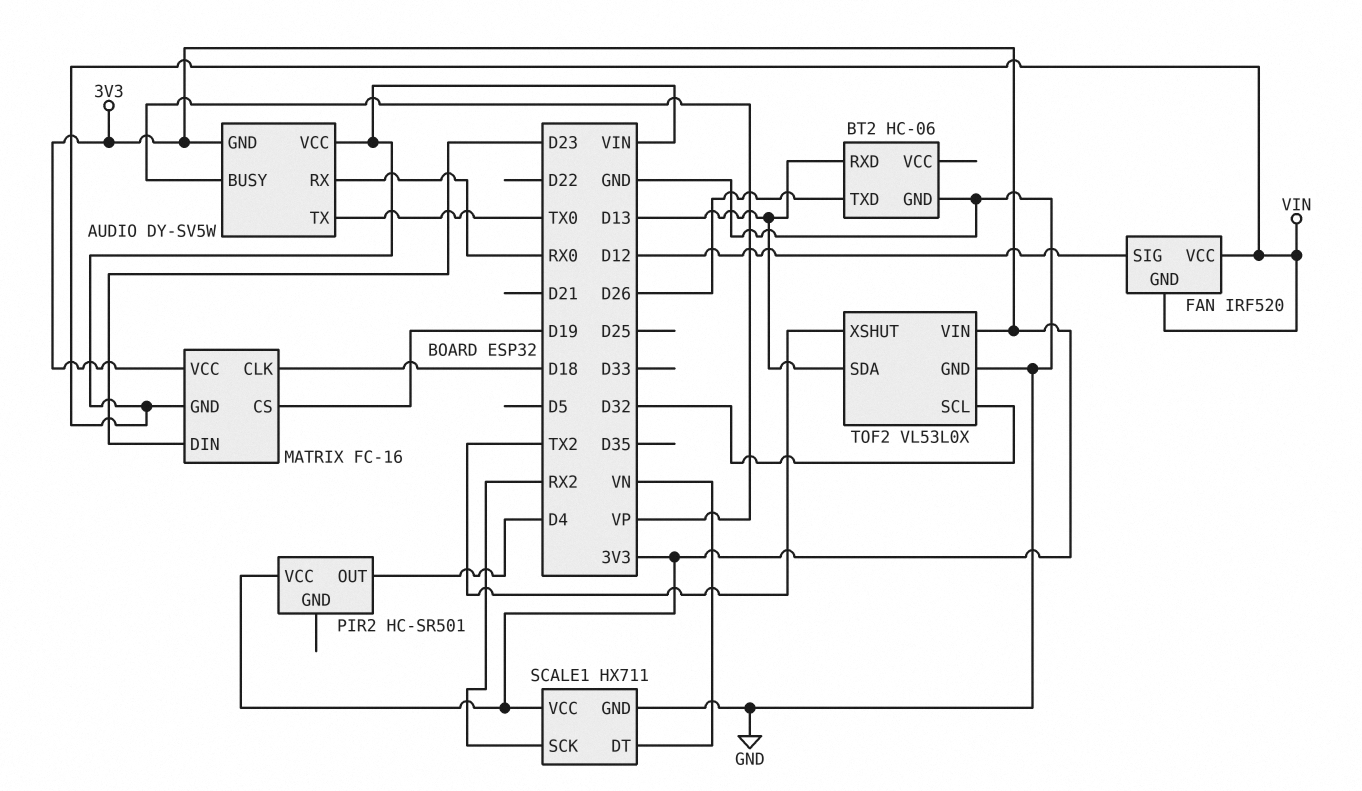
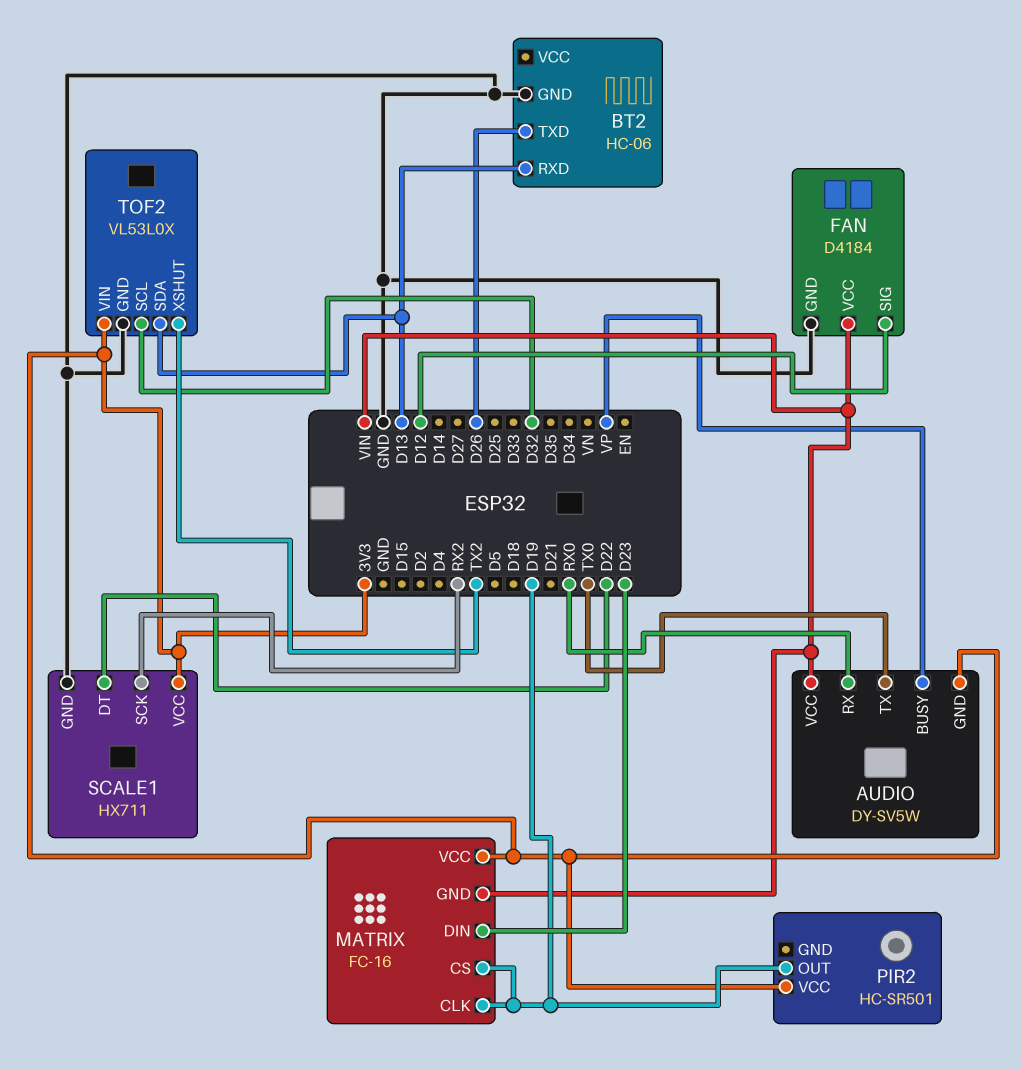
FAN: IRF520 -> D4184
FAN pin GND: VIN -> GND
MATRIX pin CLK: D18 -> D19
PIR2 pin OUT: D4 -> D19
SCALE1 pin DT: VN -> D22

